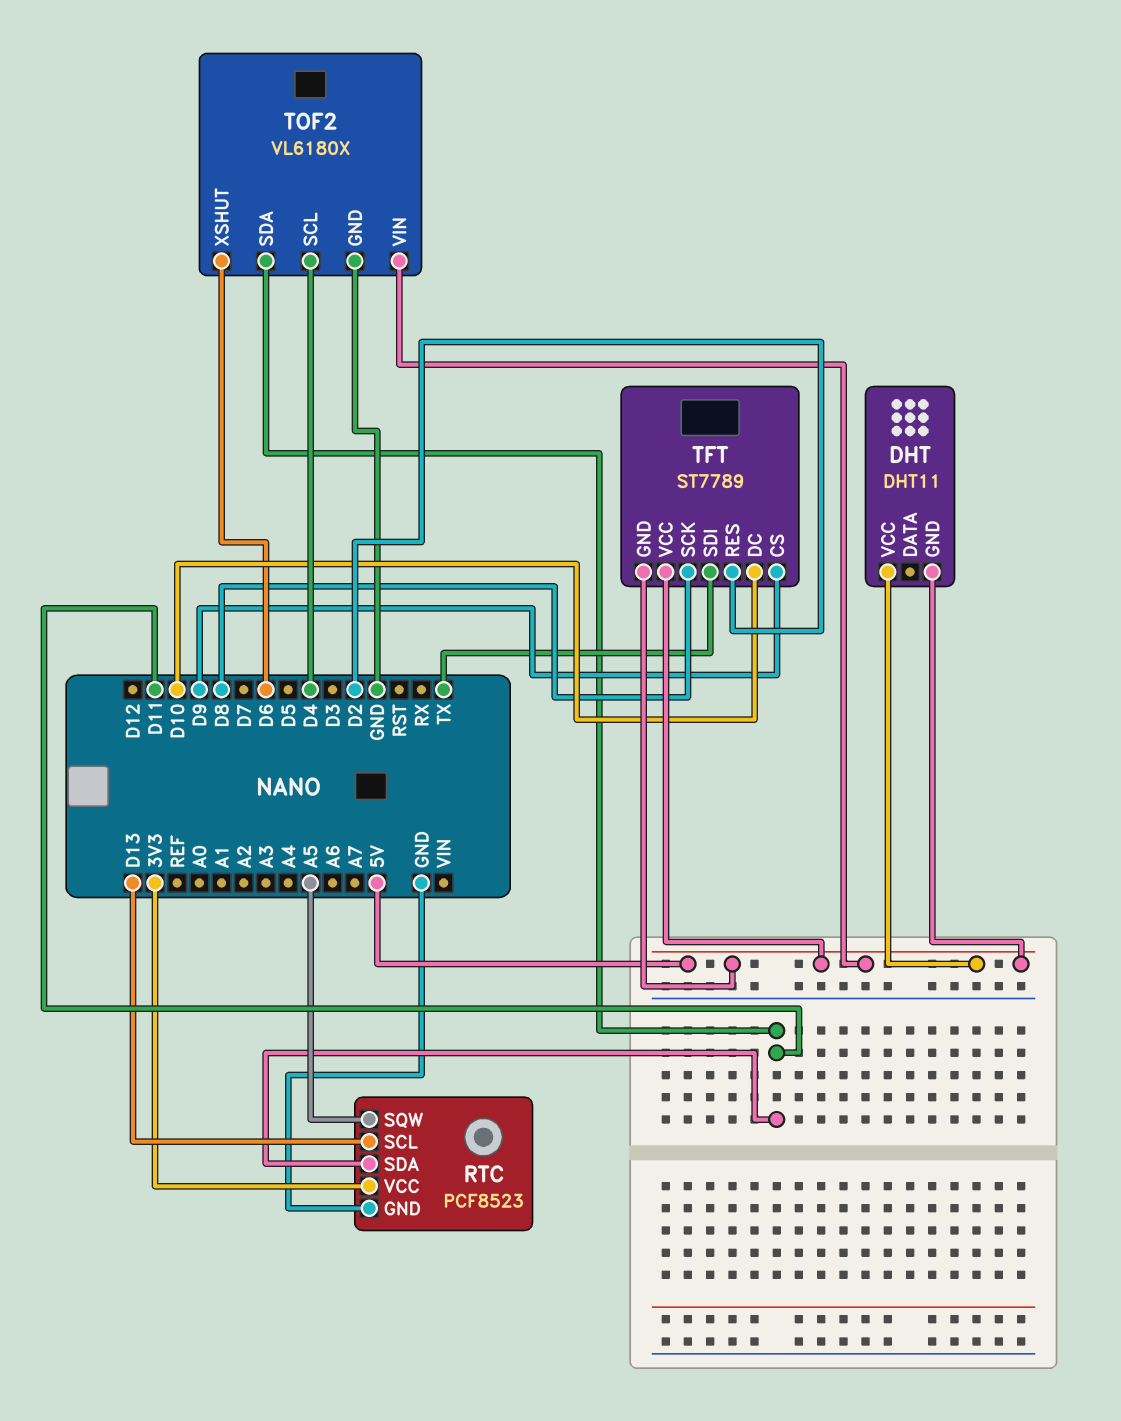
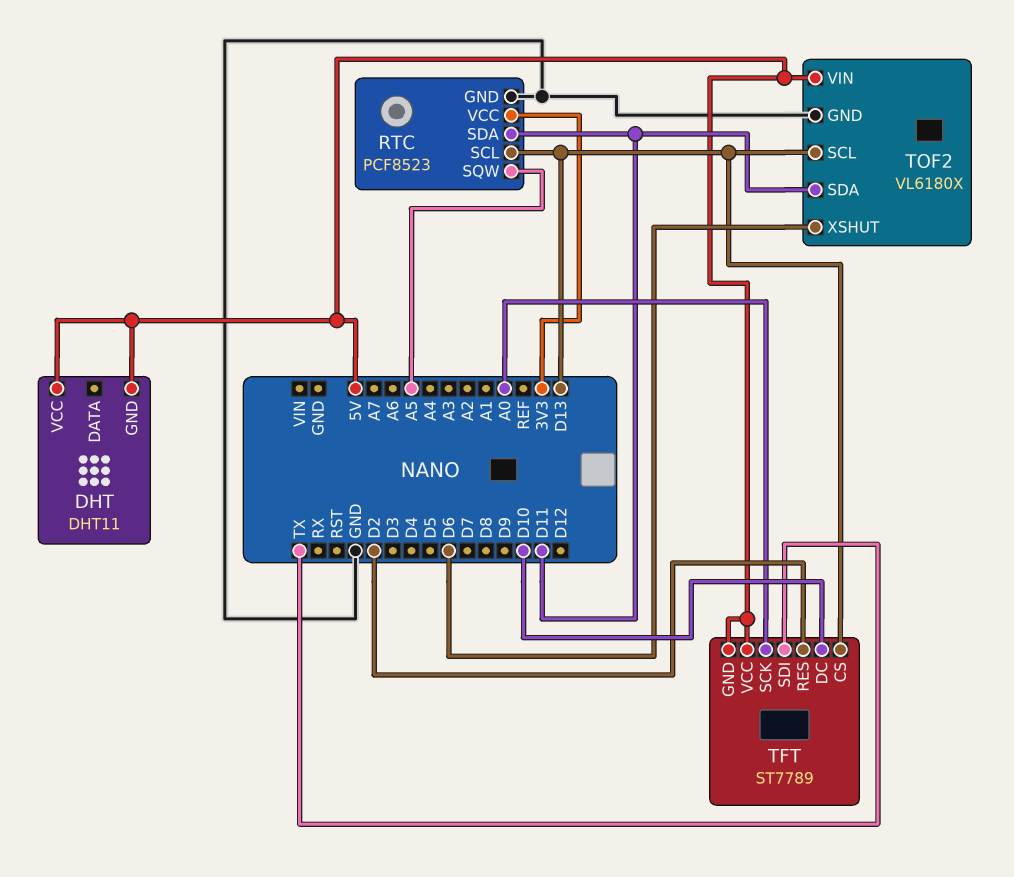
TFT pin CS: D9 -> D13
TFT pin SCK: D8 -> A0
TOF2 pin SCL: D4 -> D13

